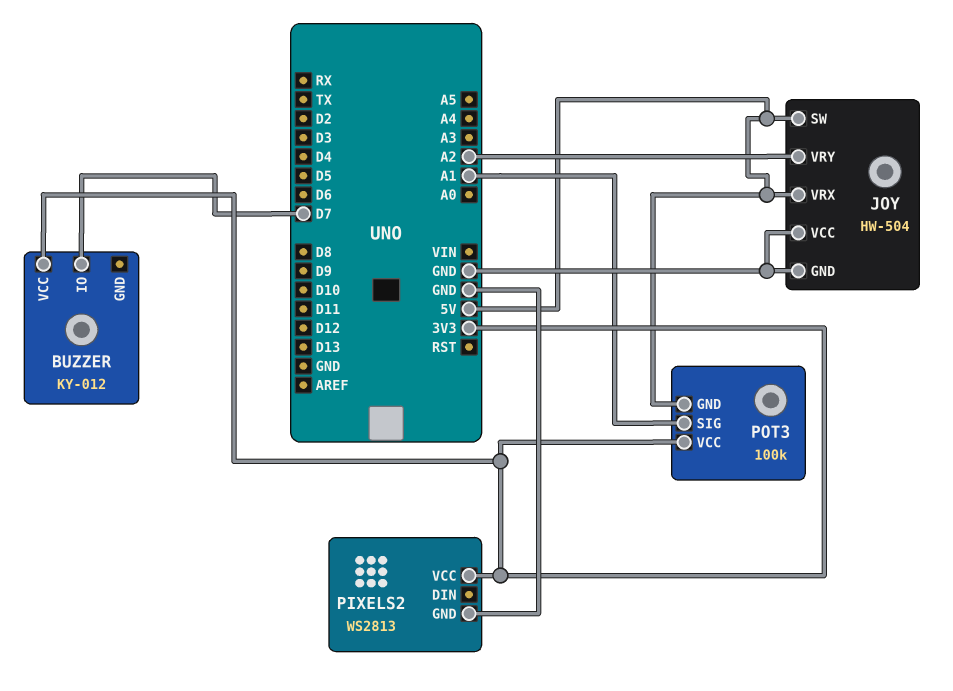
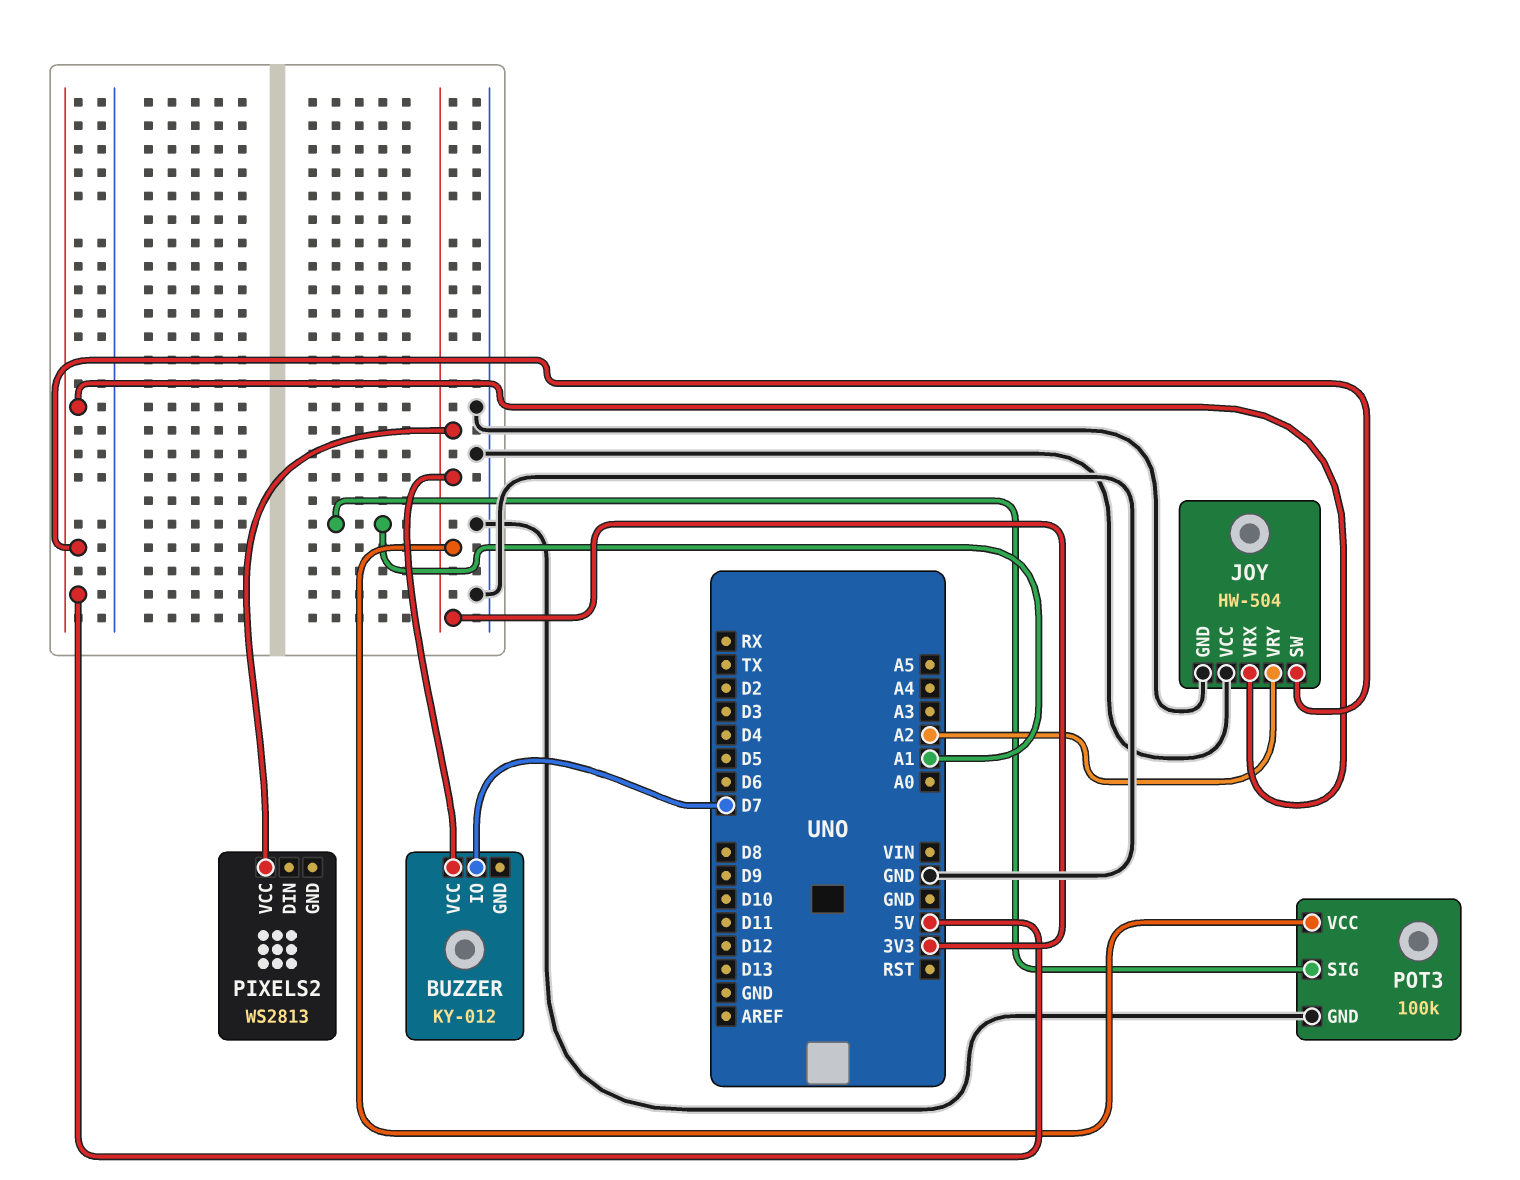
PIXELS2 pin GND: GND -> none
POT3 pin GND: 5V -> GND

